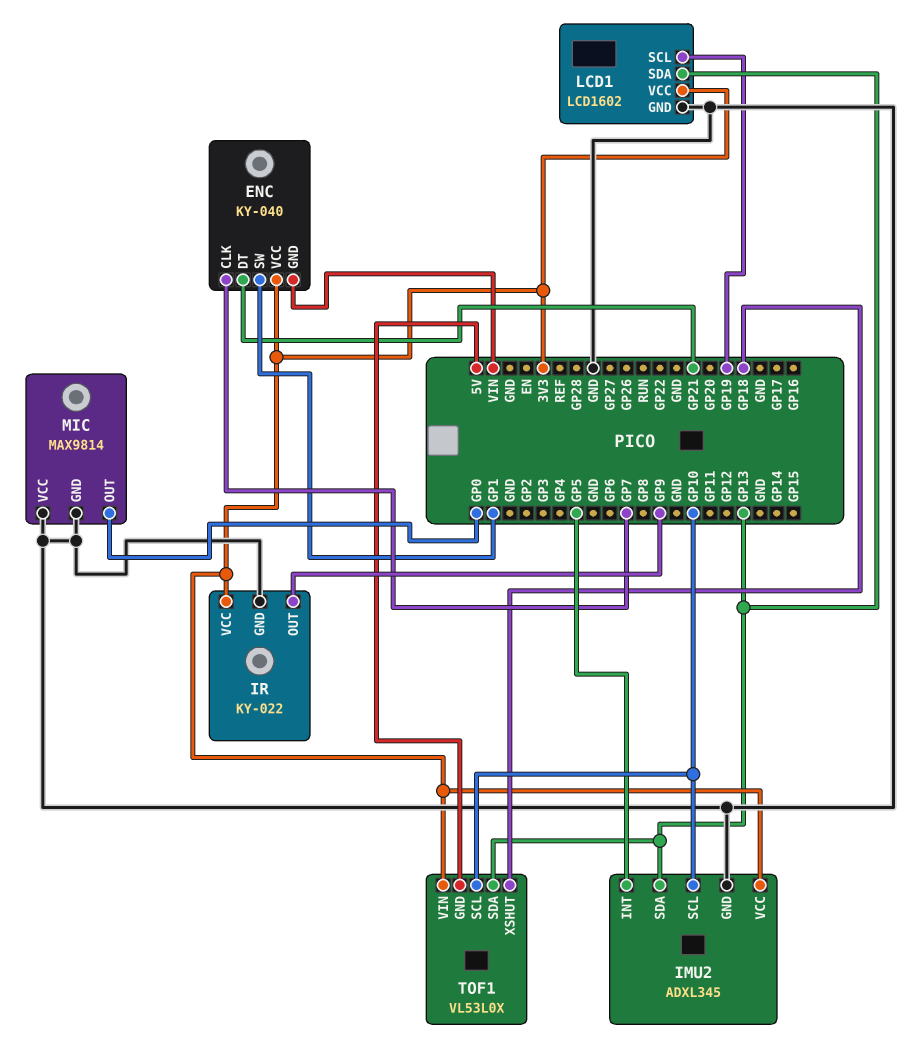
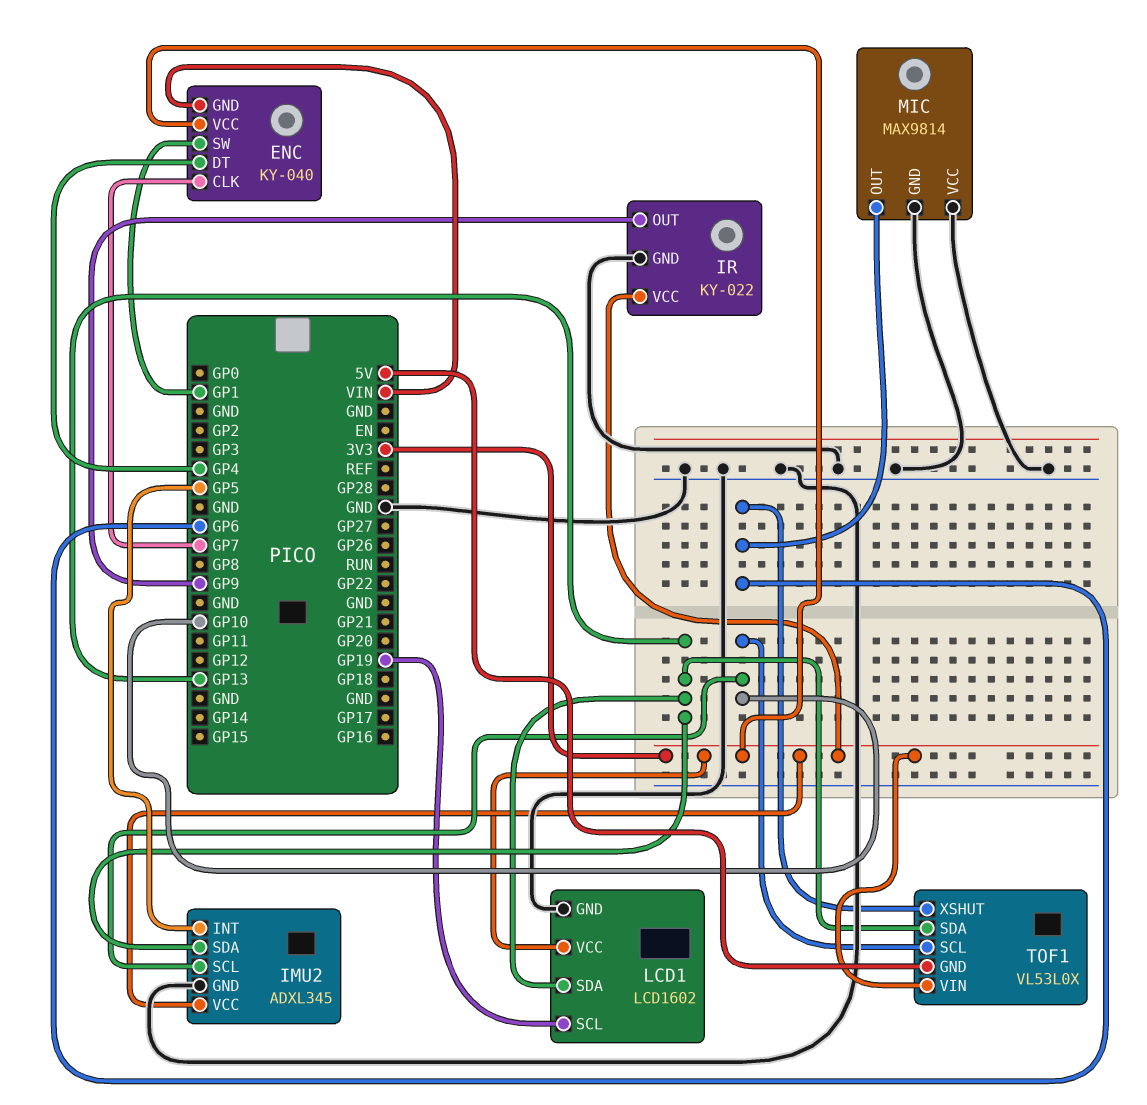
ENC pin DT: GP21 -> GP4
MIC pin OUT: GP0 -> GP6
TOF1 pin XSHUT: GP18 -> GP6

